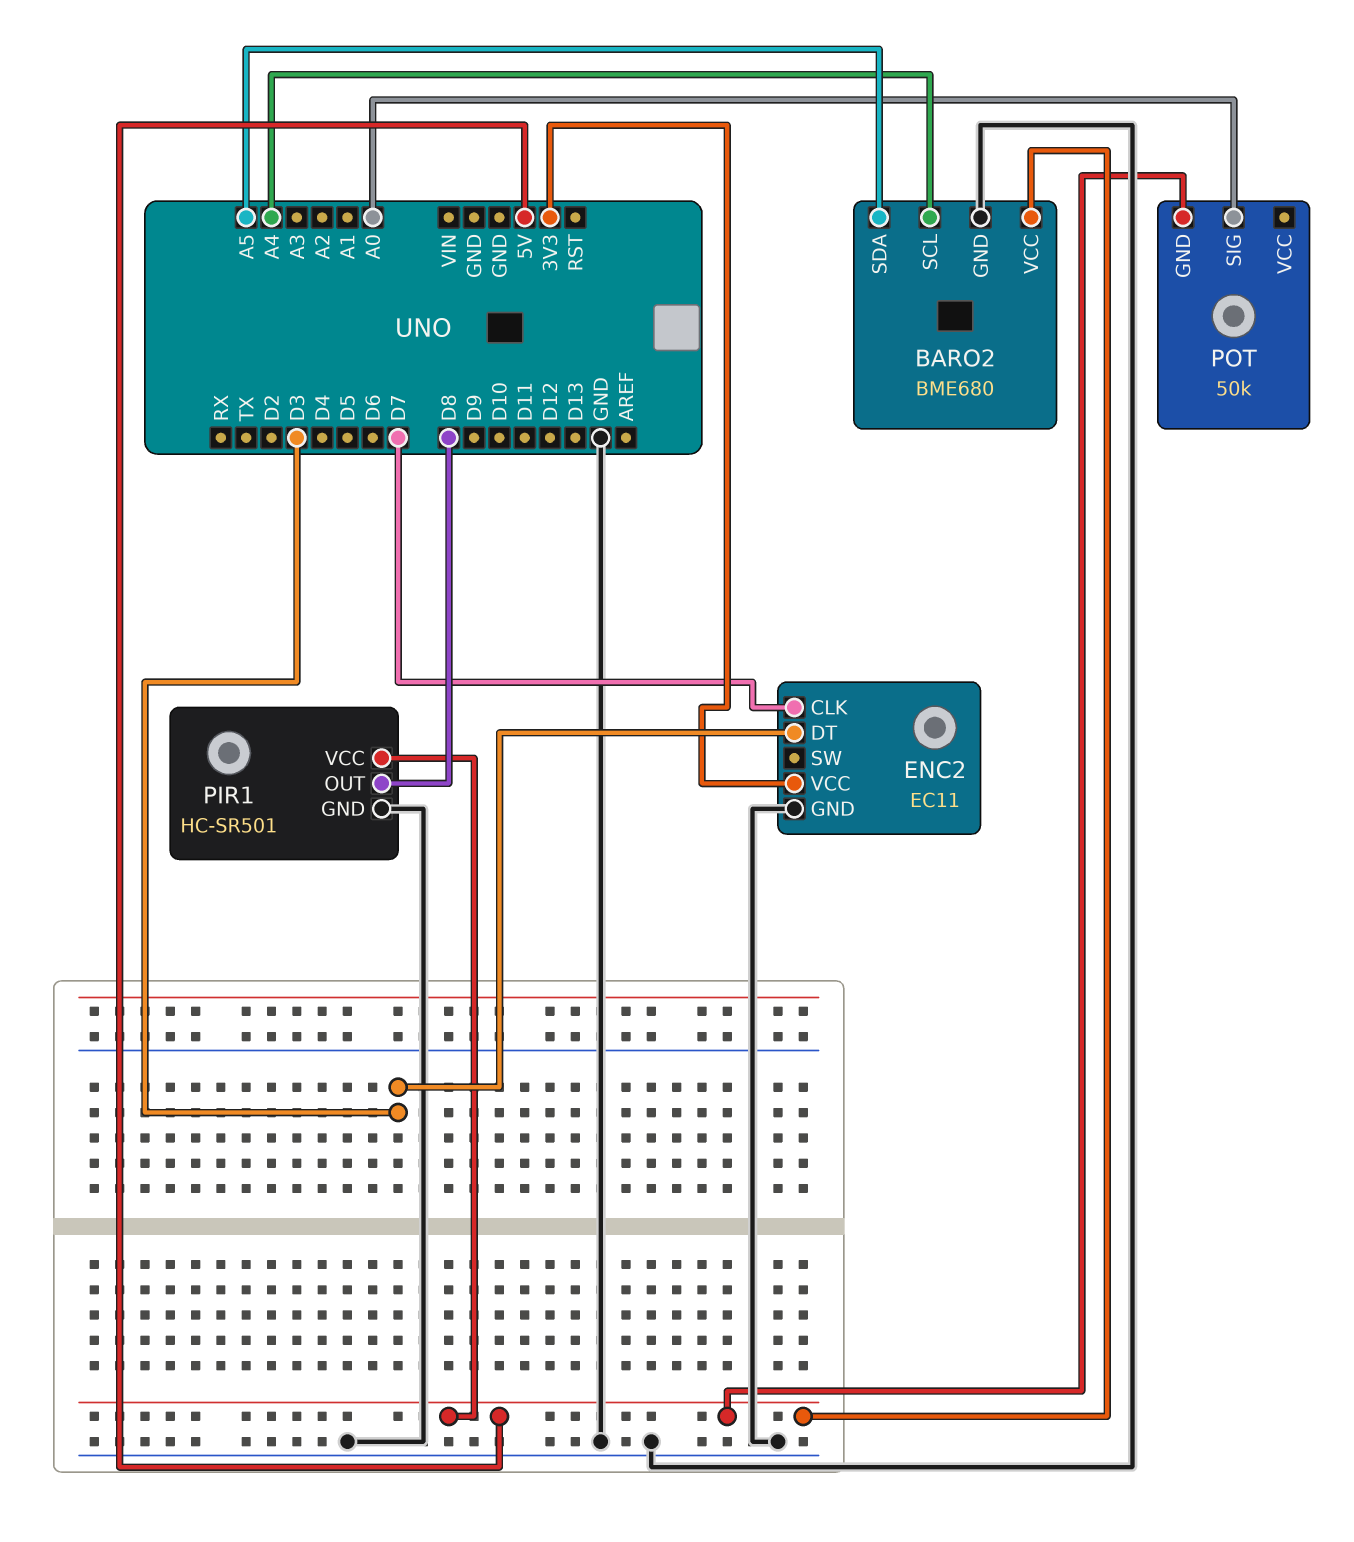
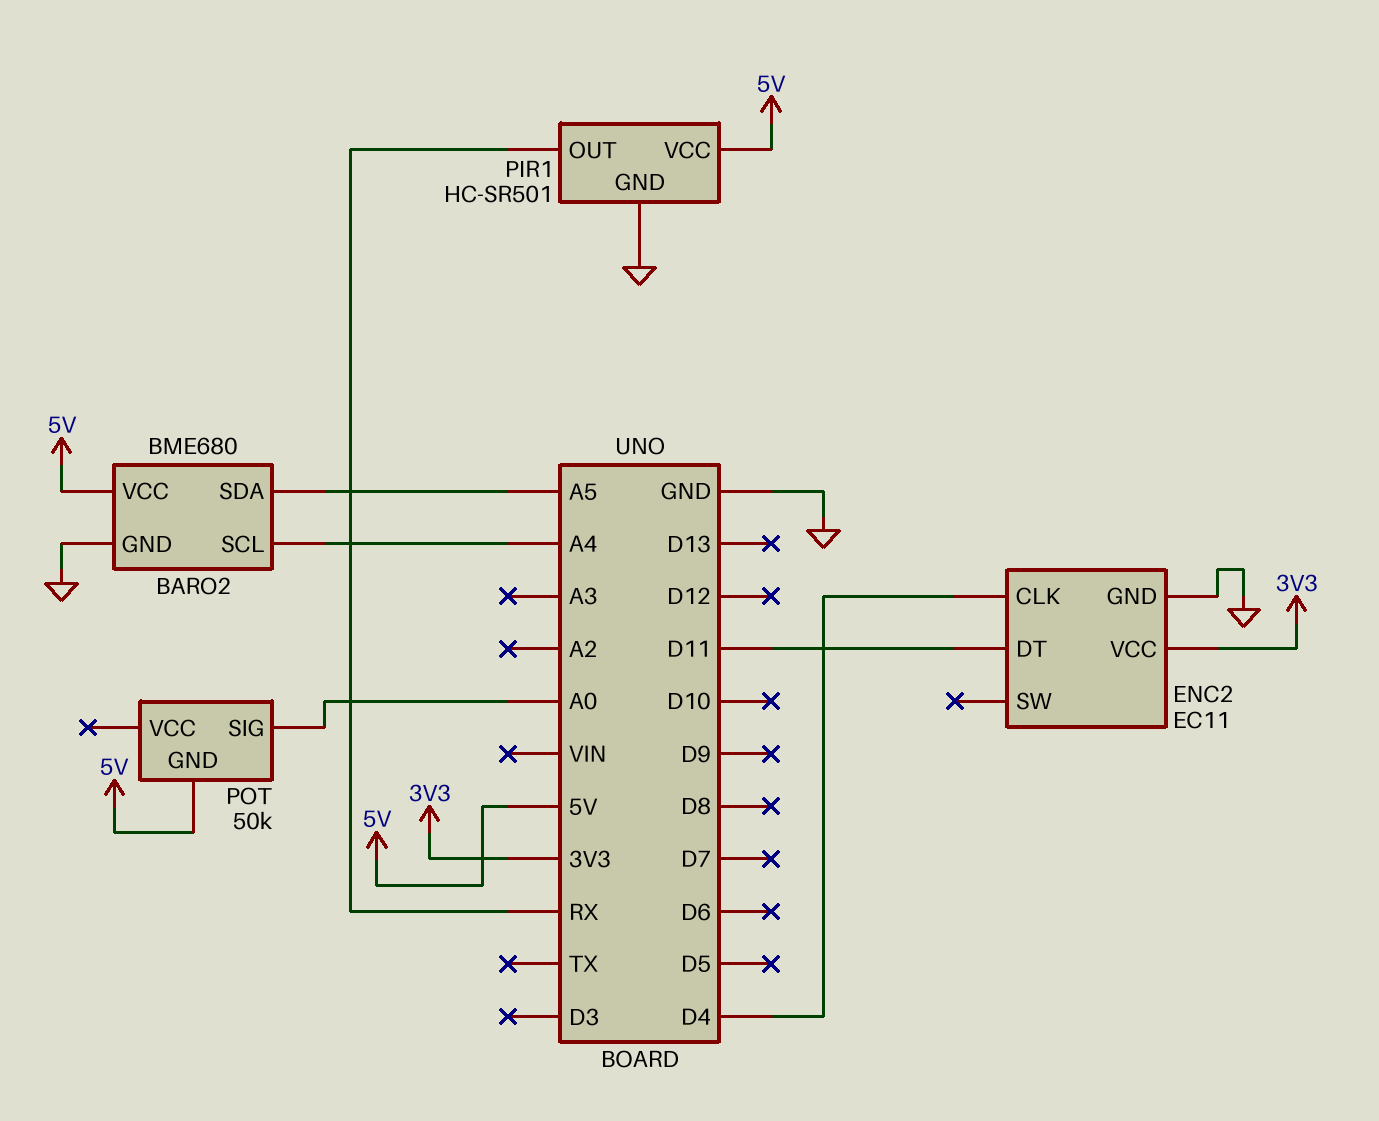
ENC2 pin CLK: D7 -> D4
ENC2 pin DT: D3 -> D11
PIR1 pin OUT: D8 -> RX

